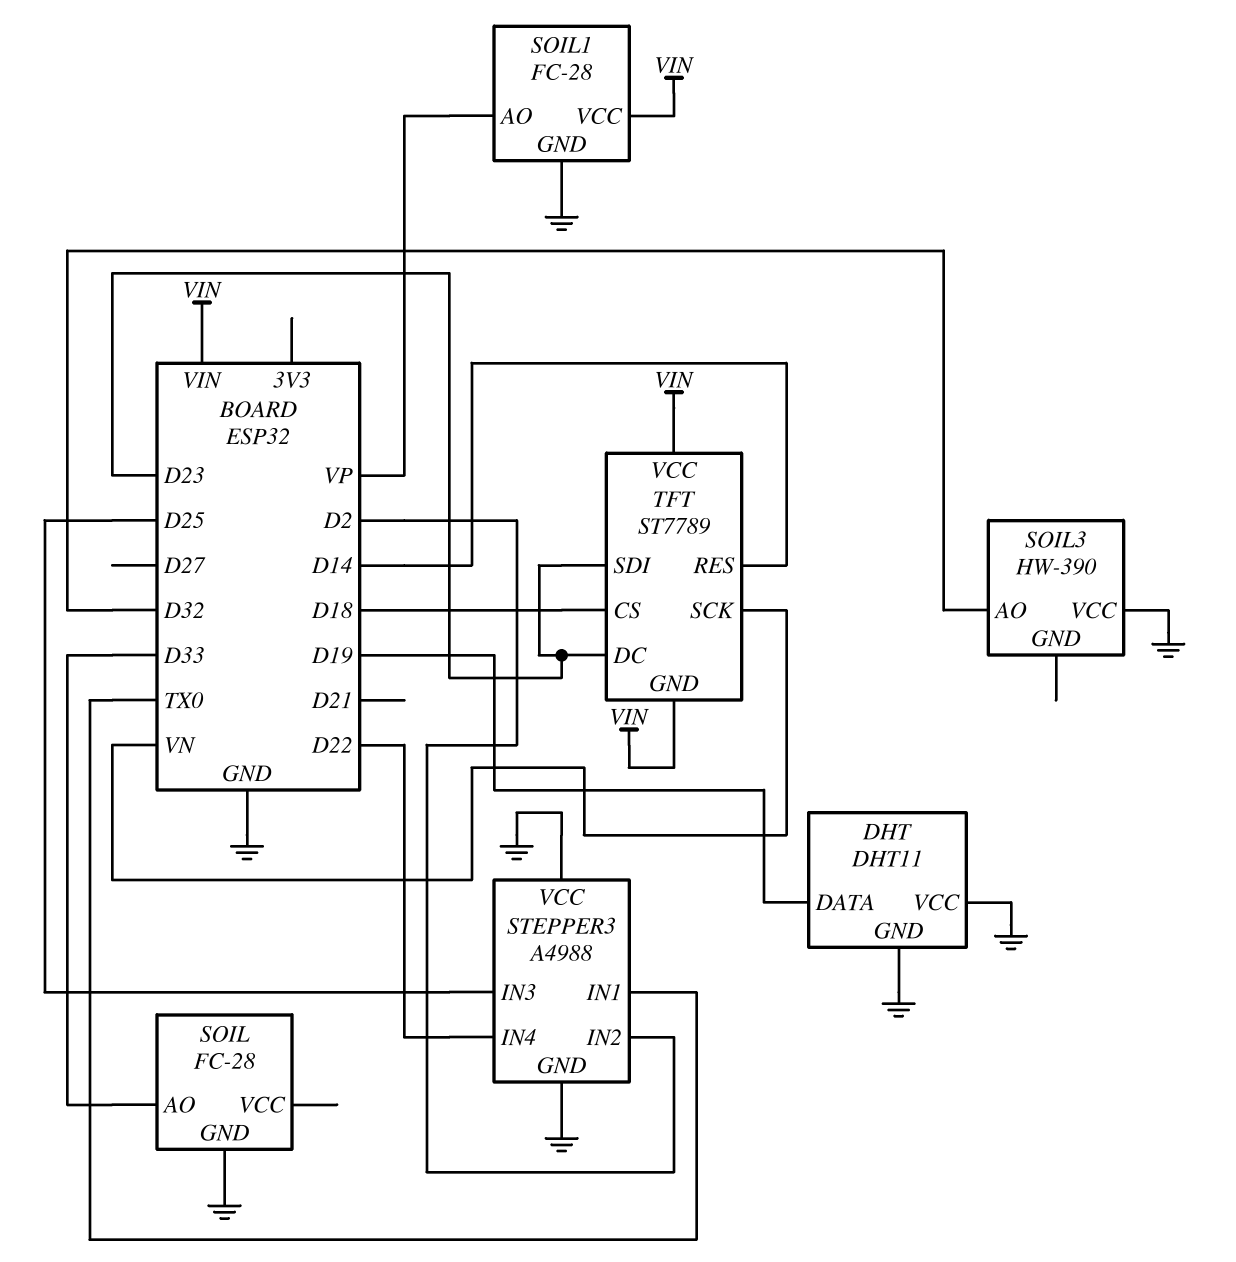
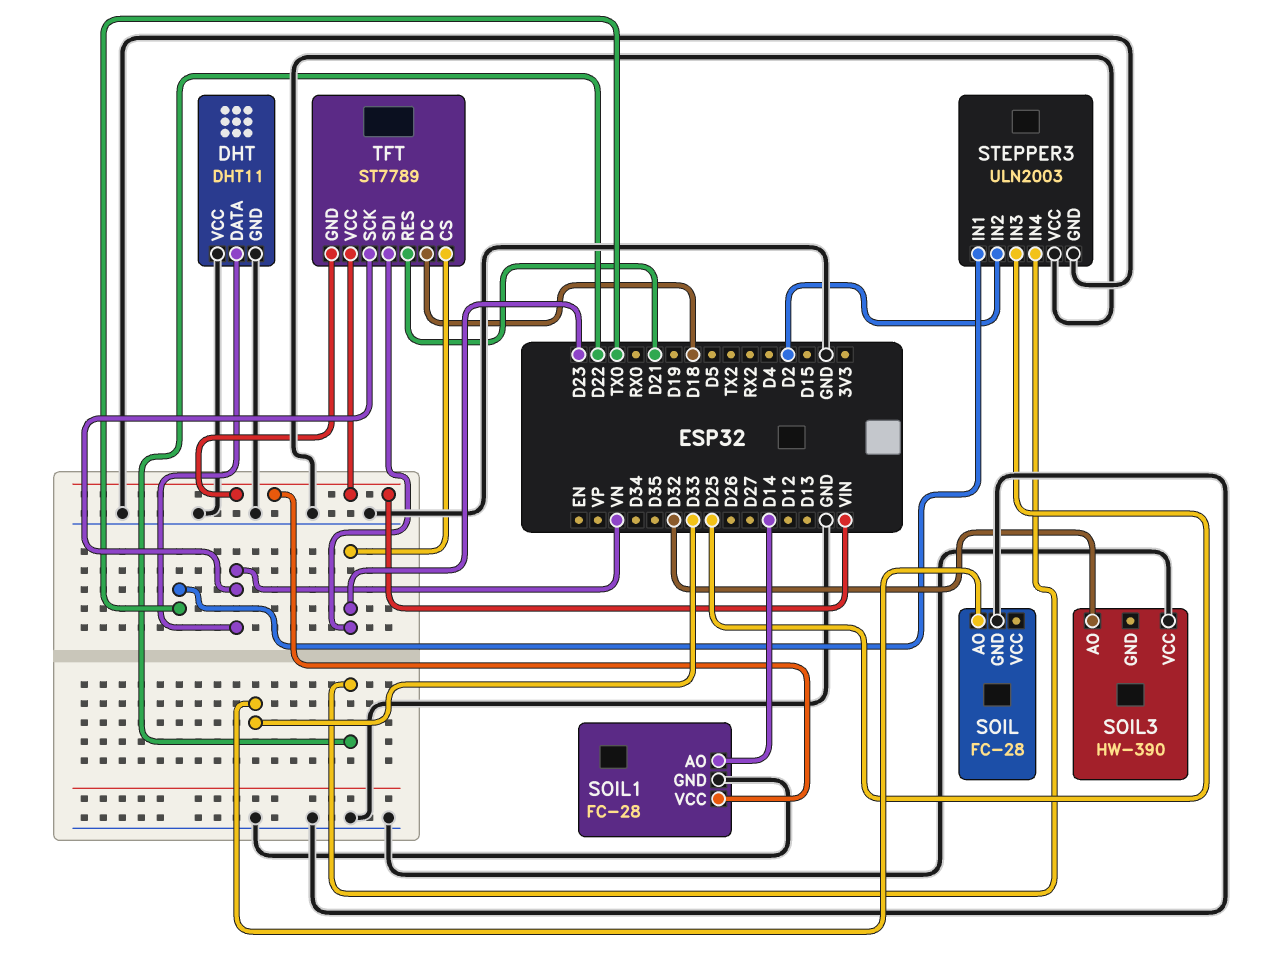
DHT pin DATA: D19 -> VN
SOIL1 pin AO: VP -> D14
STEPPER3: A4988 -> ULN2003
TFT pin CS: D18 -> D23
TFT pin DC: D23 -> D18
TFT pin RES: D14 -> D21

